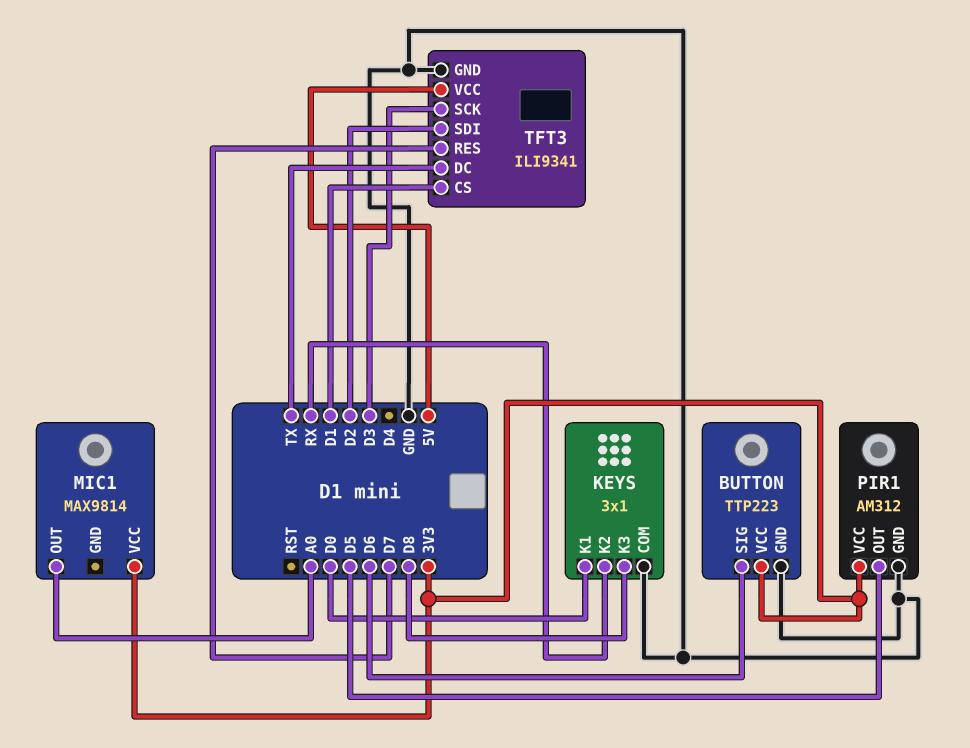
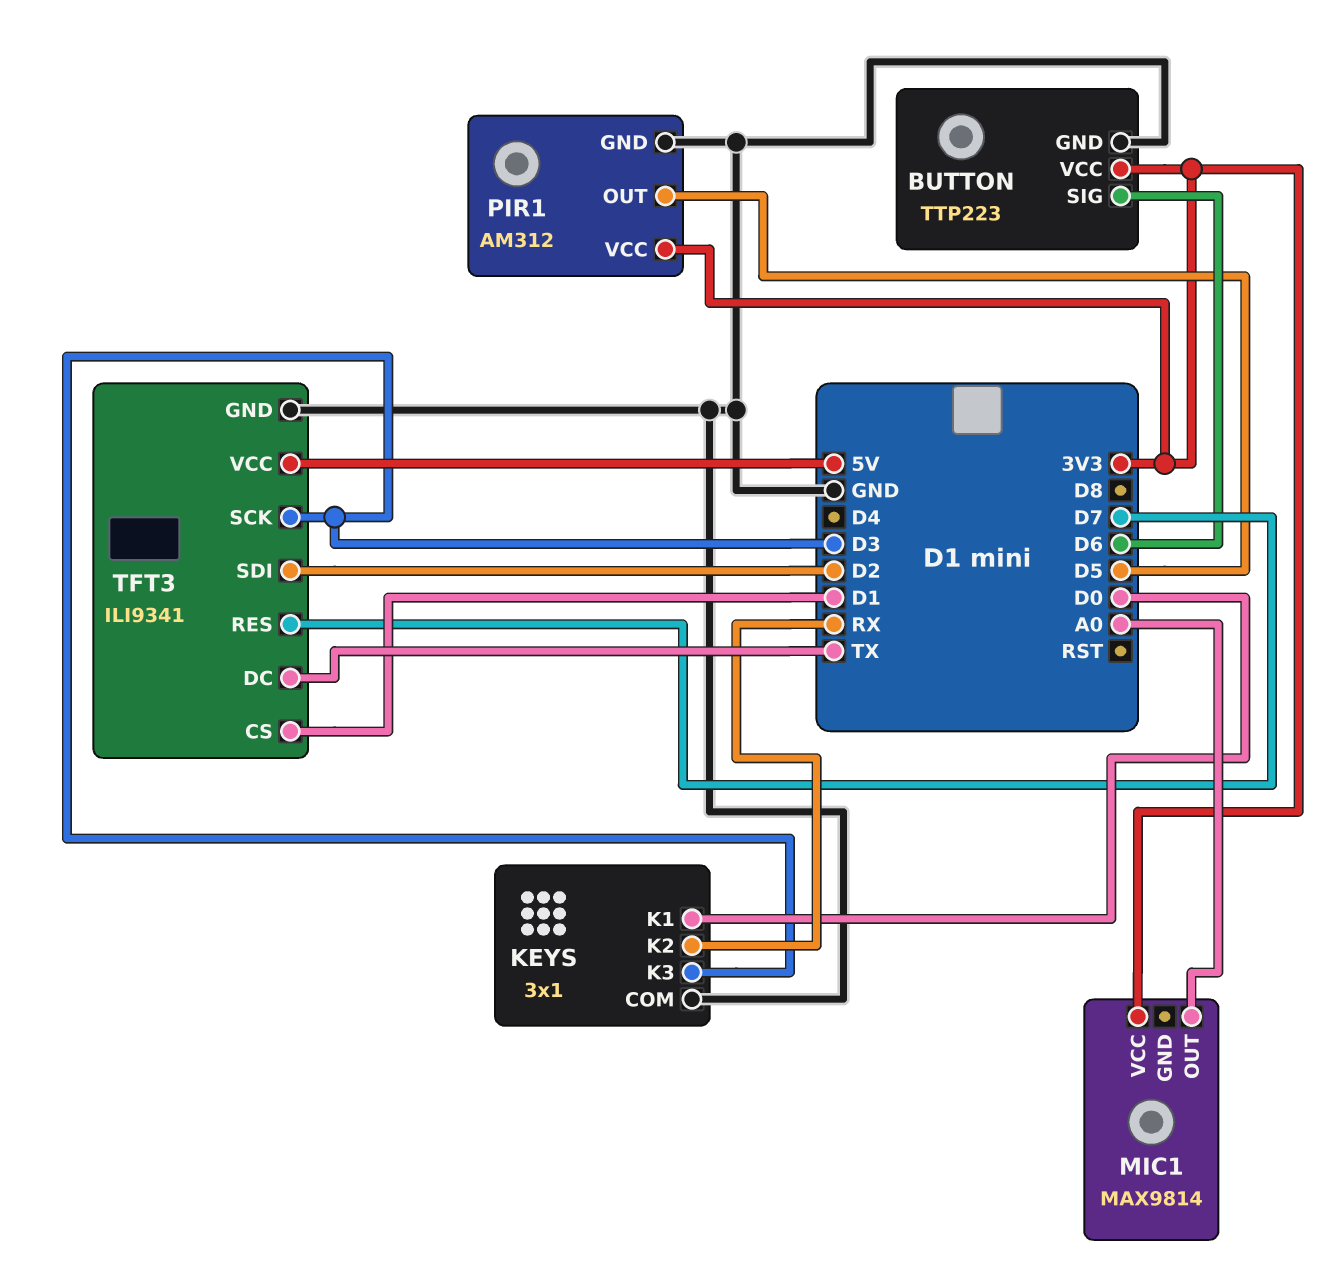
KEYS pin K3: D8 -> D3

